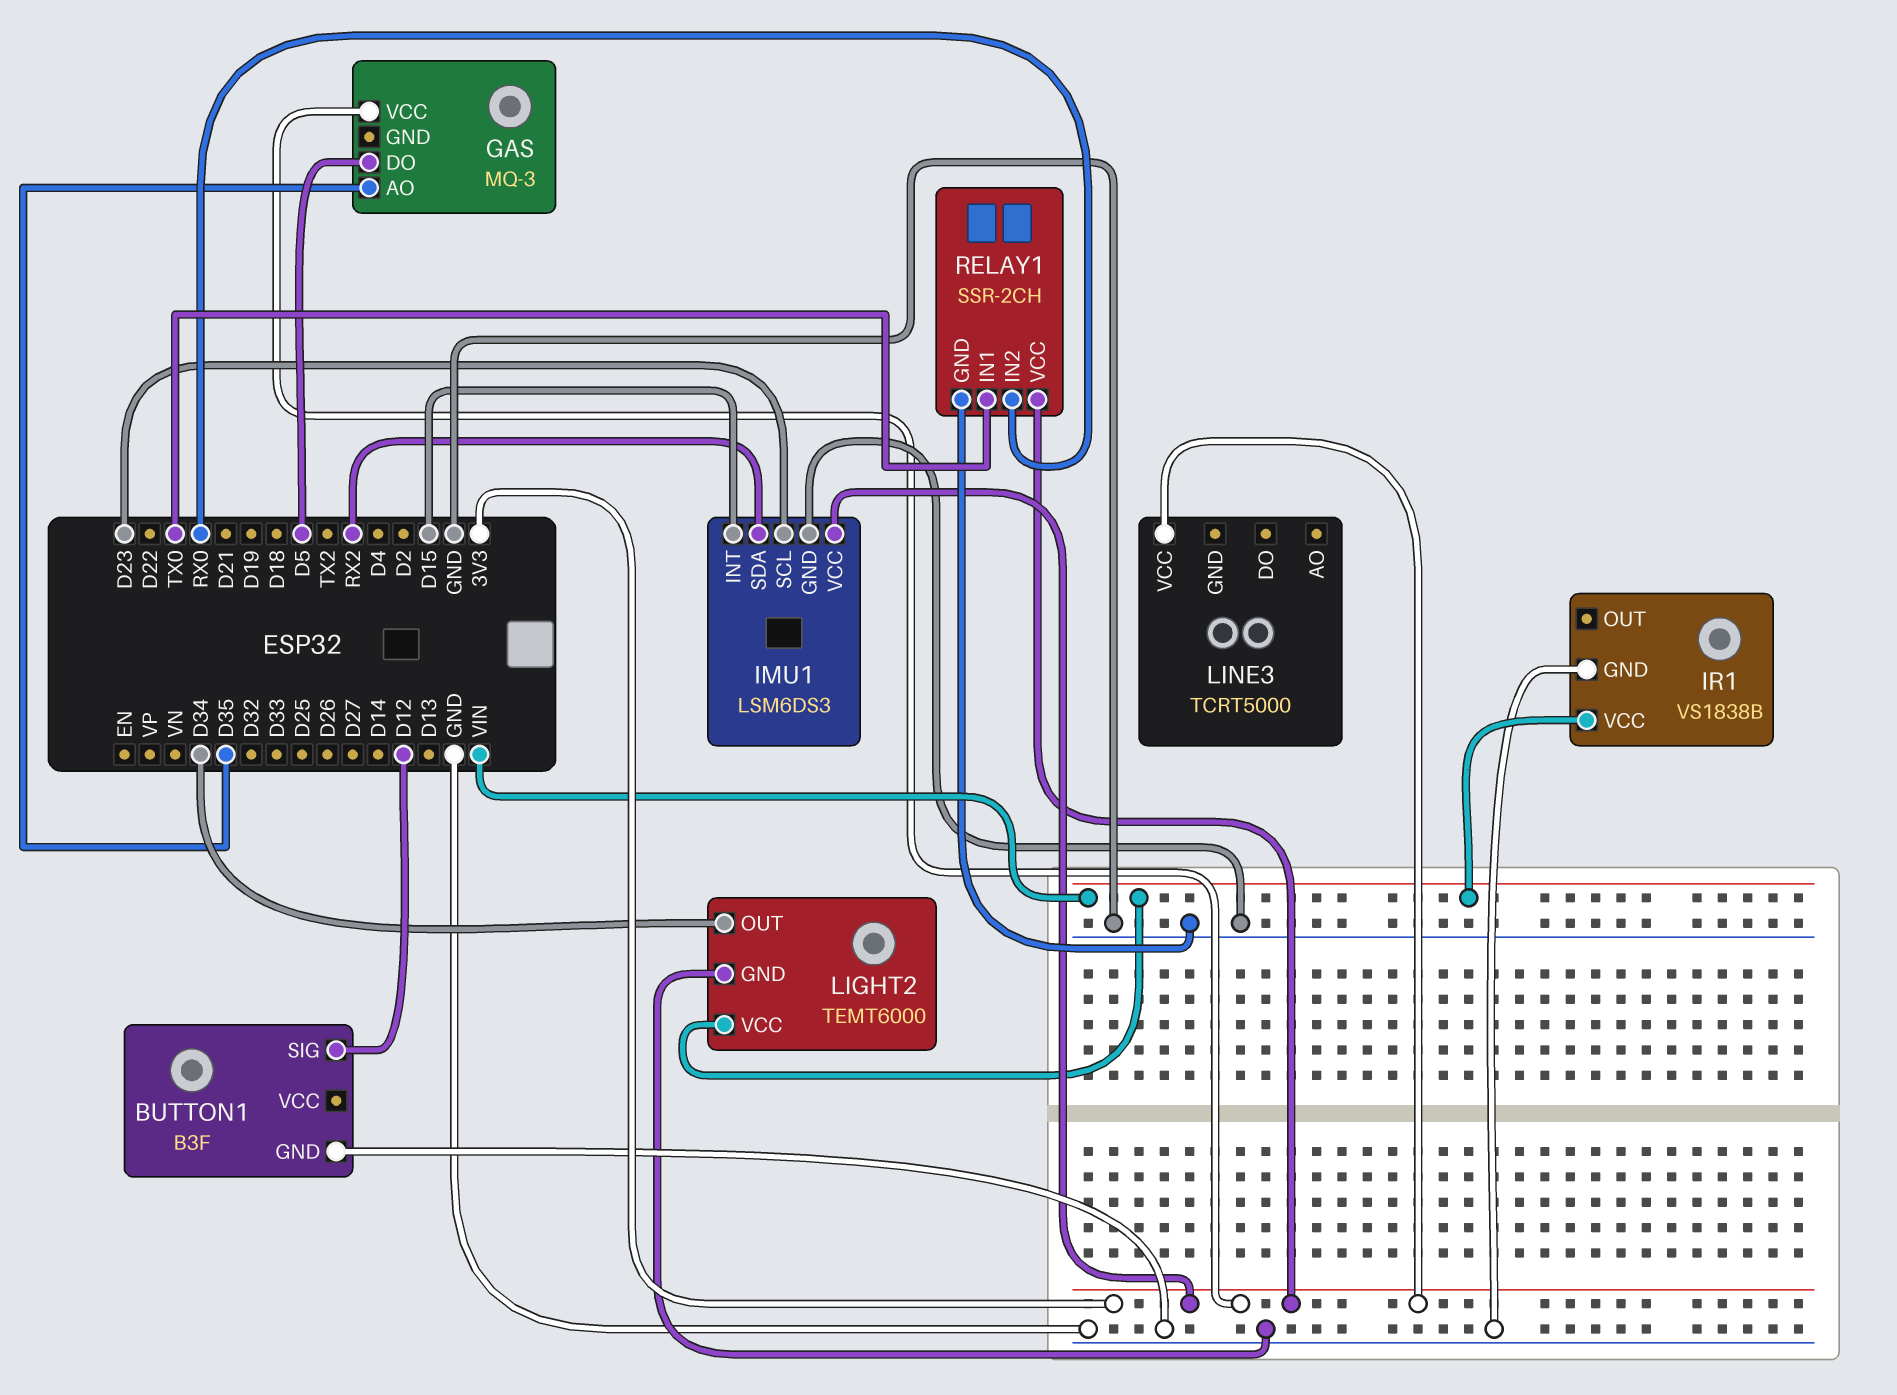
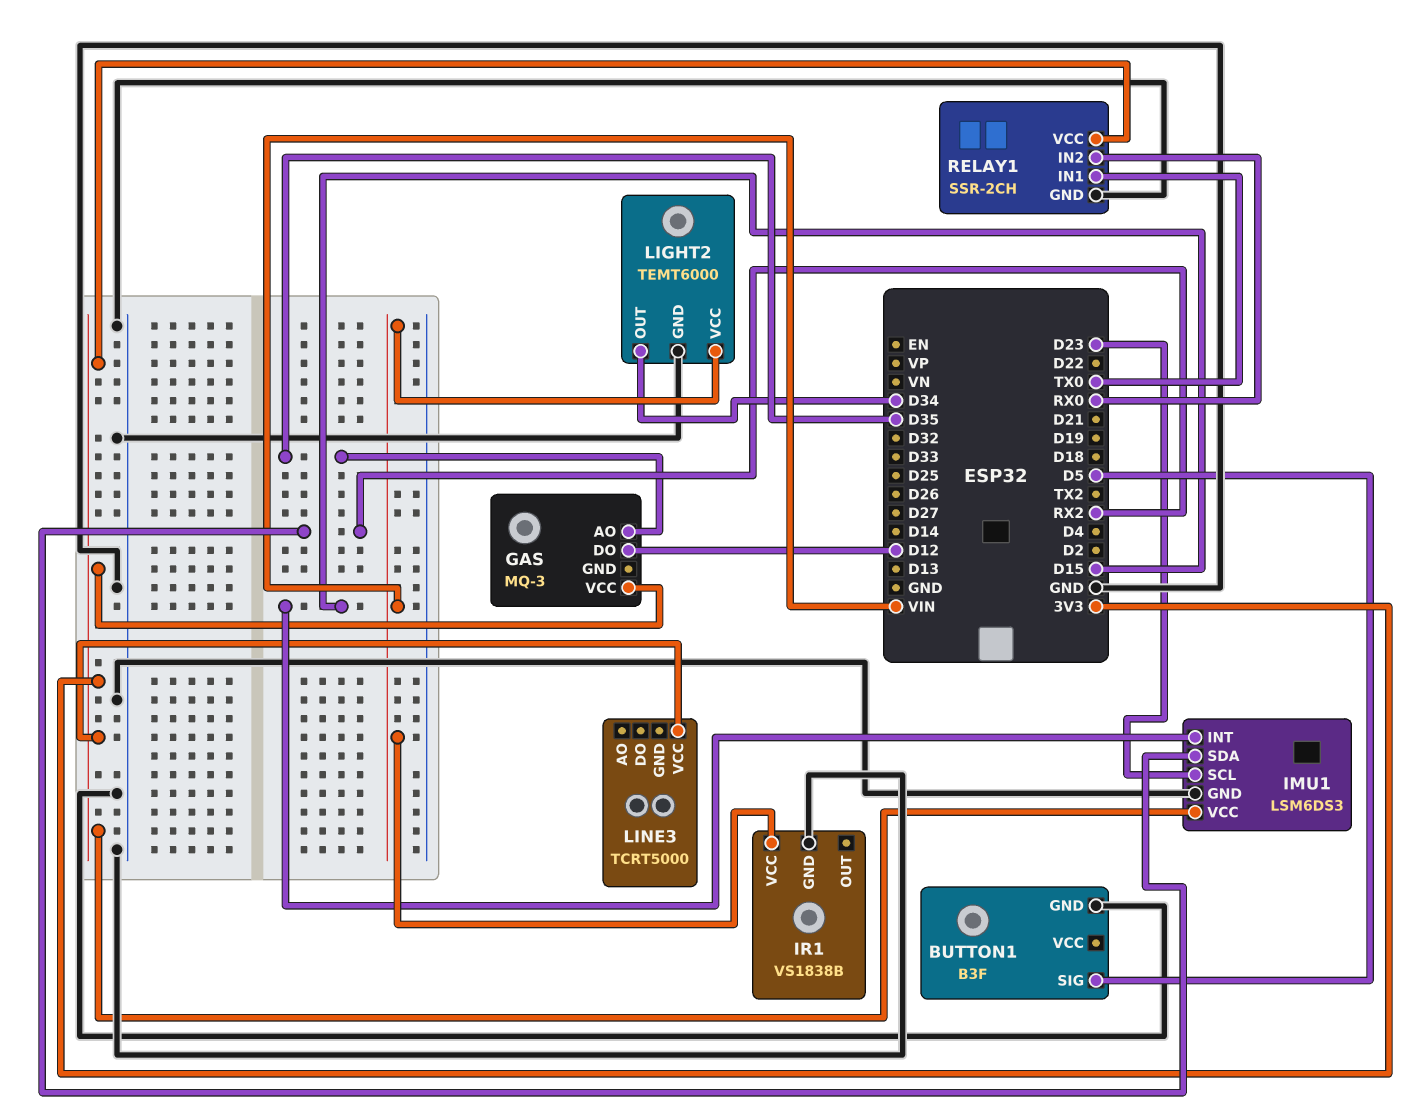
BUTTON1 pin SIG: D12 -> D5
GAS pin DO: D5 -> D12

